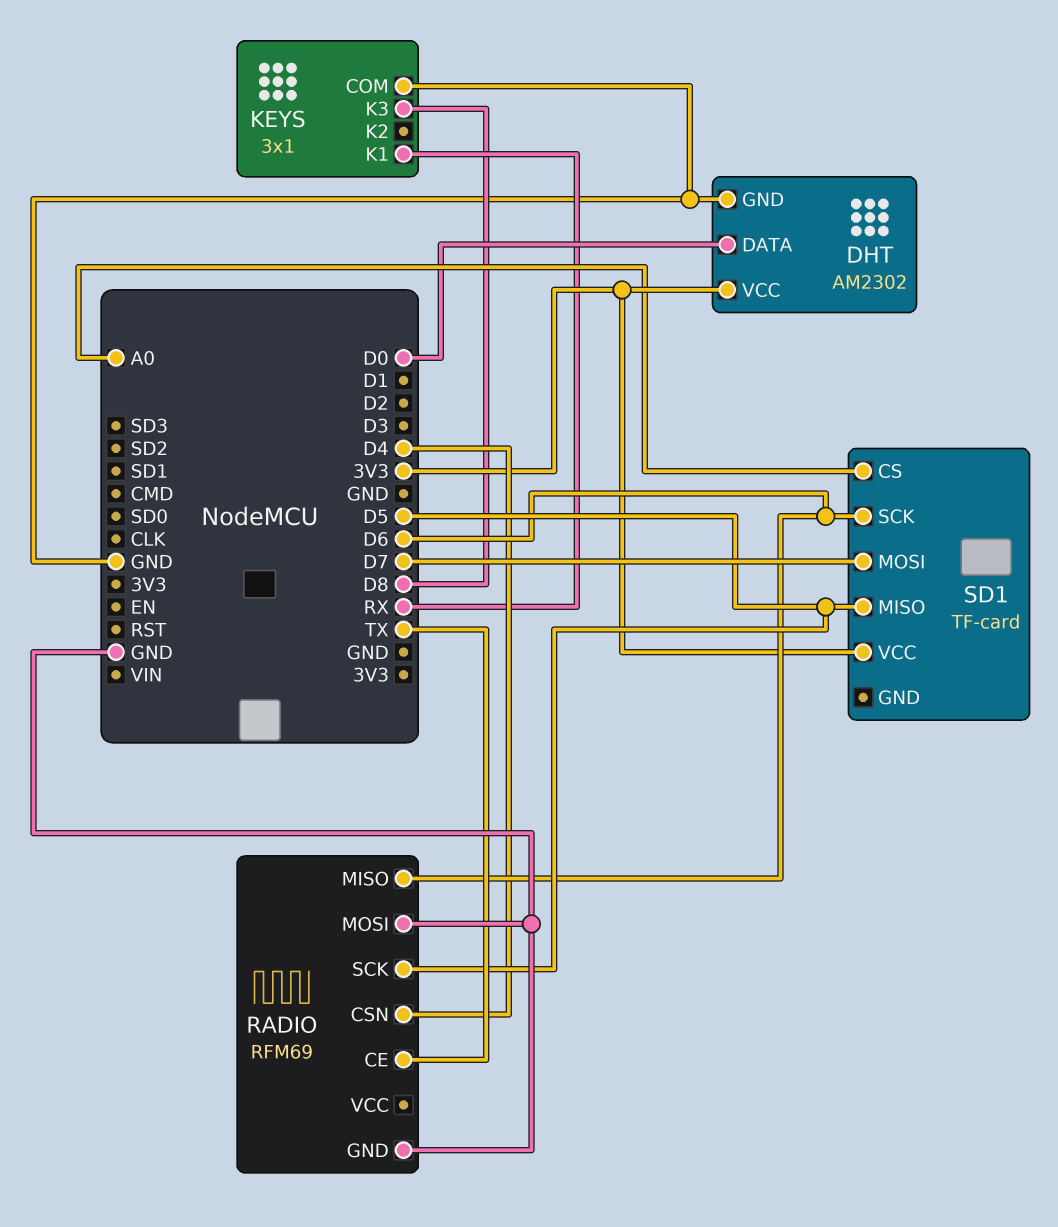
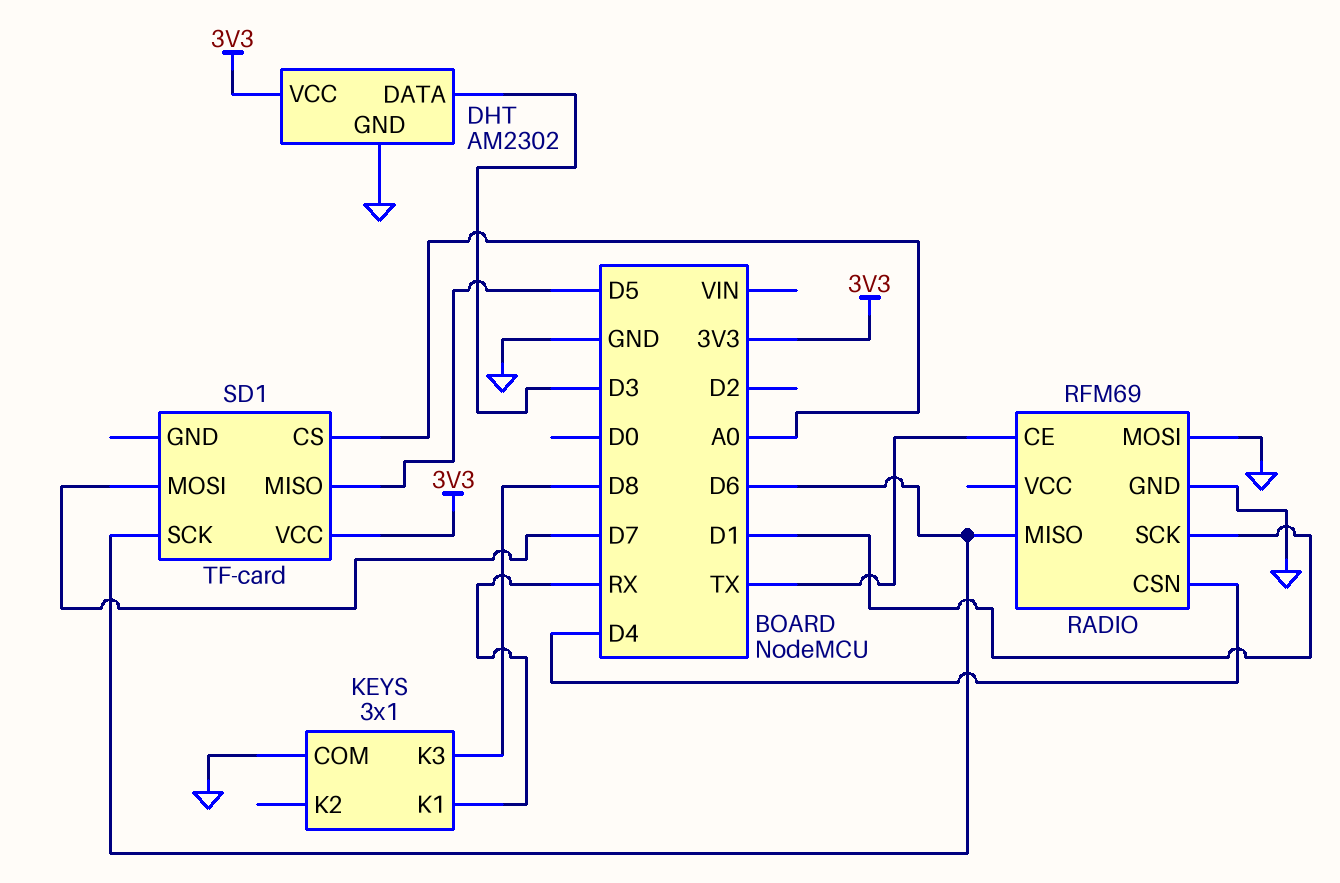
DHT pin DATA: D0 -> D3
RADIO pin SCK: D5 -> D1

